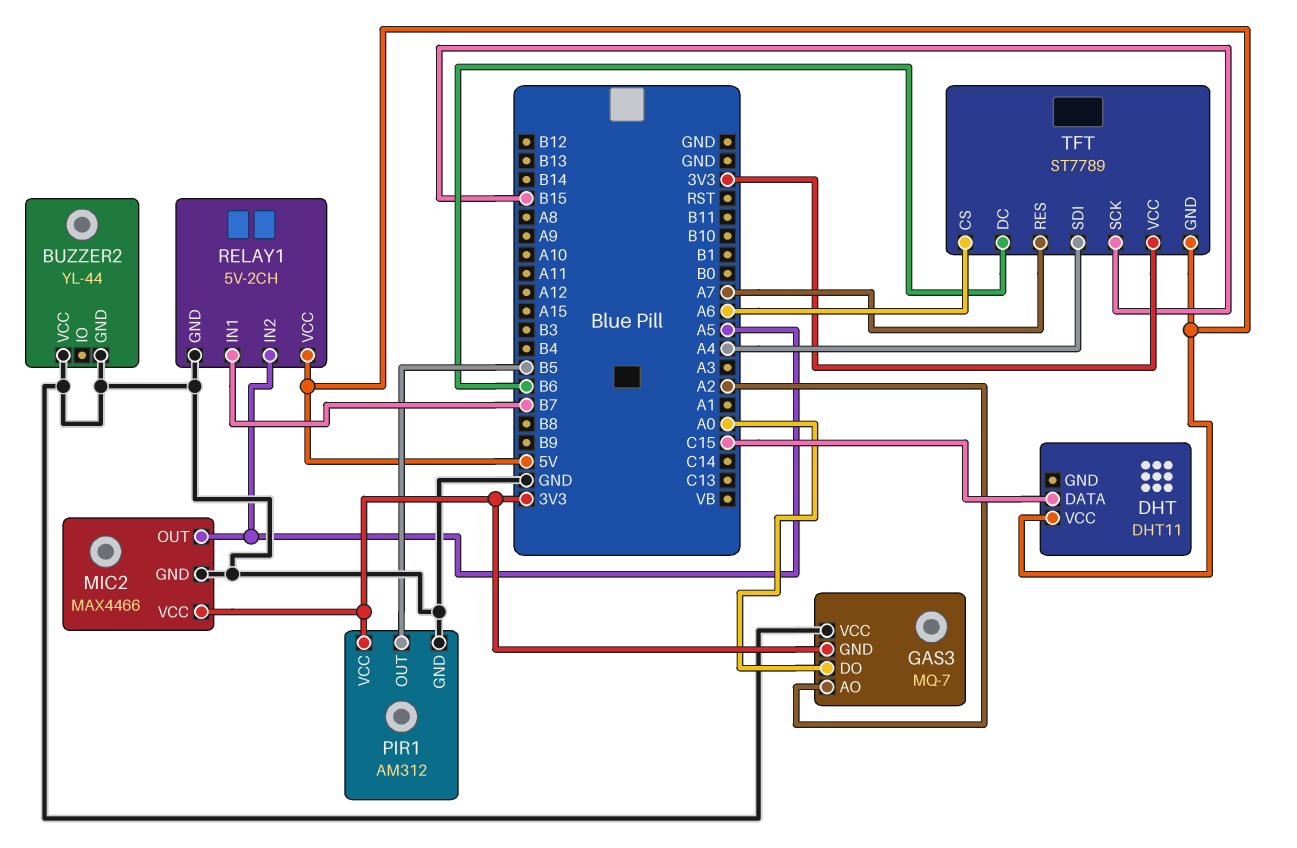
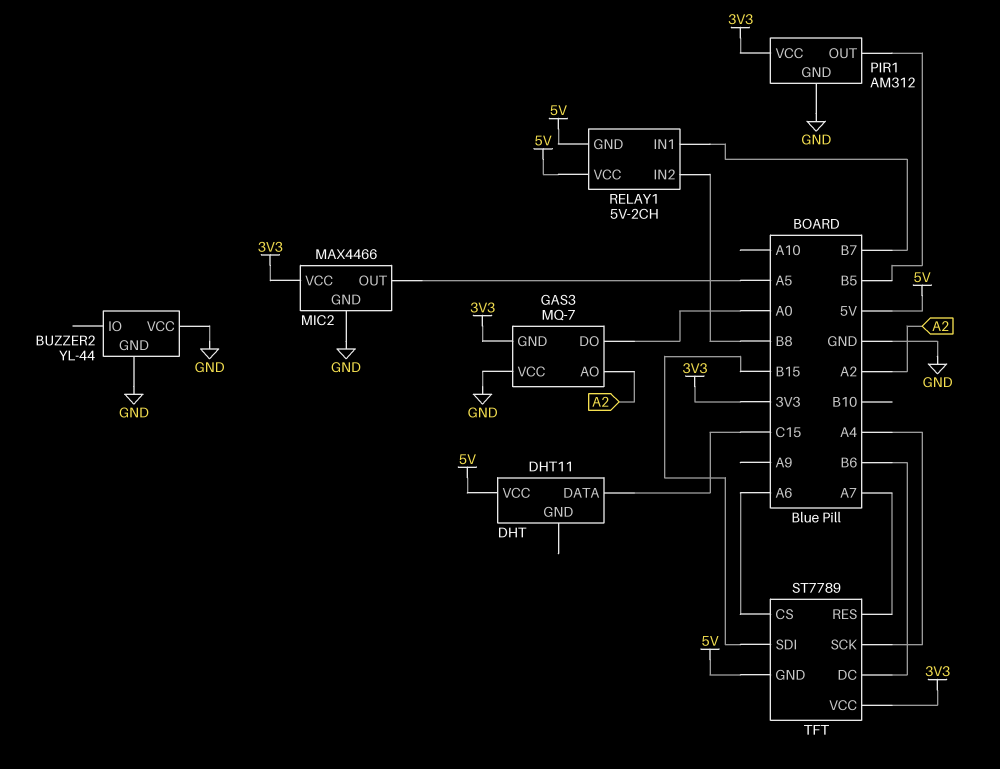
RELAY1 pin GND: GND -> 5V
RELAY1 pin IN2: A5 -> B8
TFT pin SCK: B15 -> A4
TFT pin SDI: A4 -> B15

